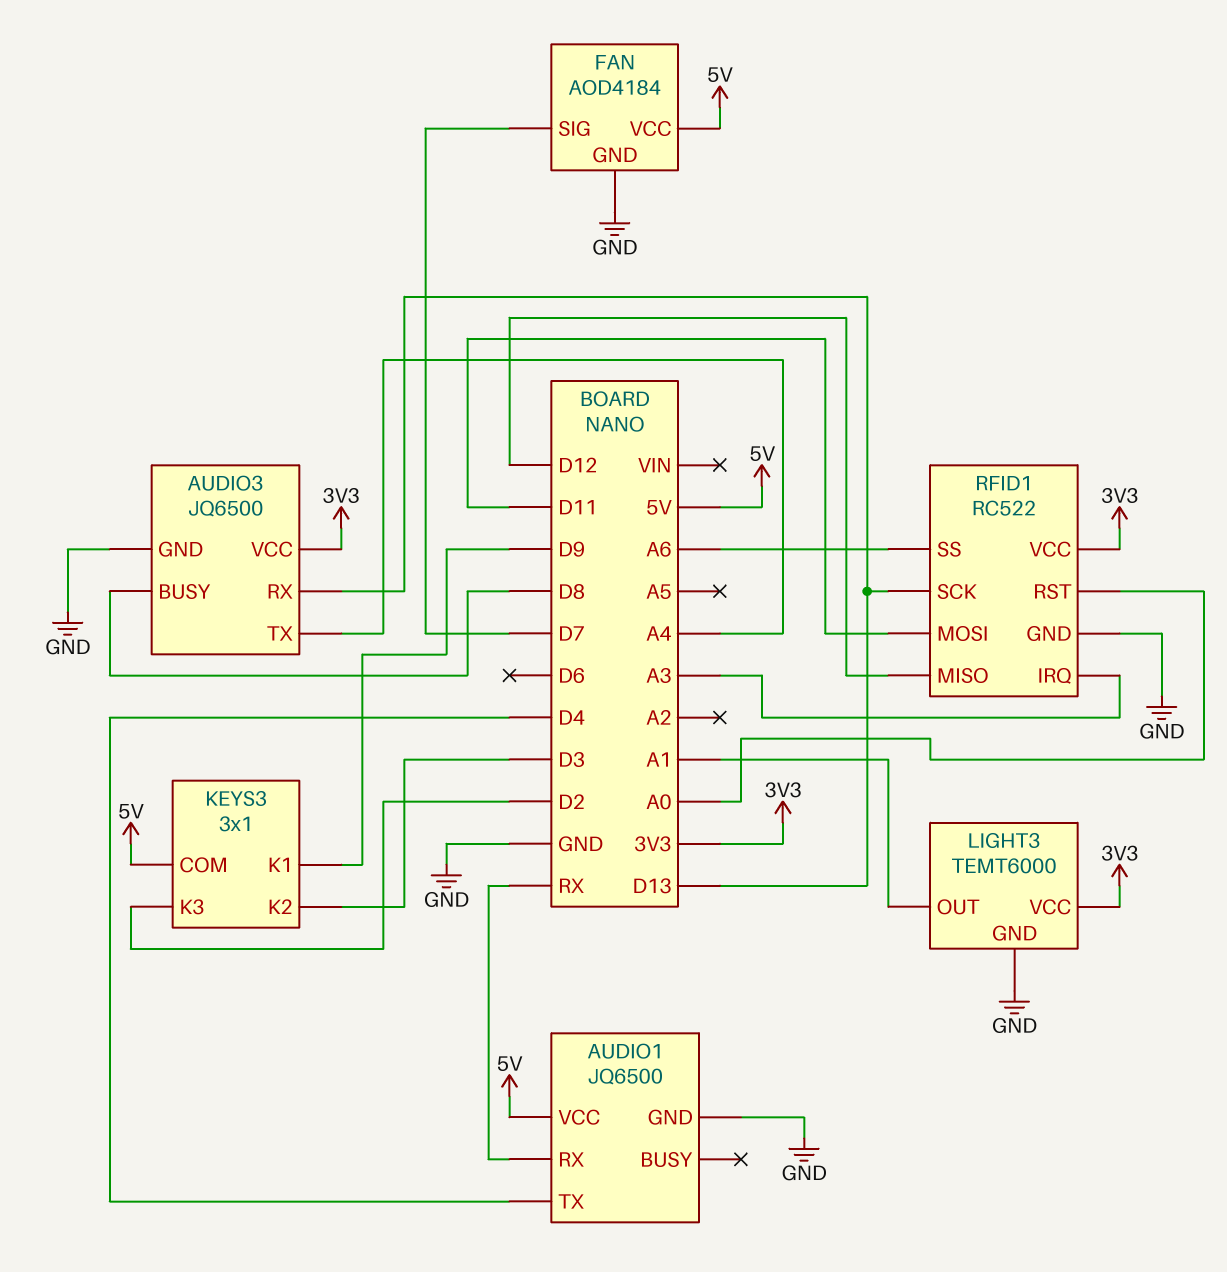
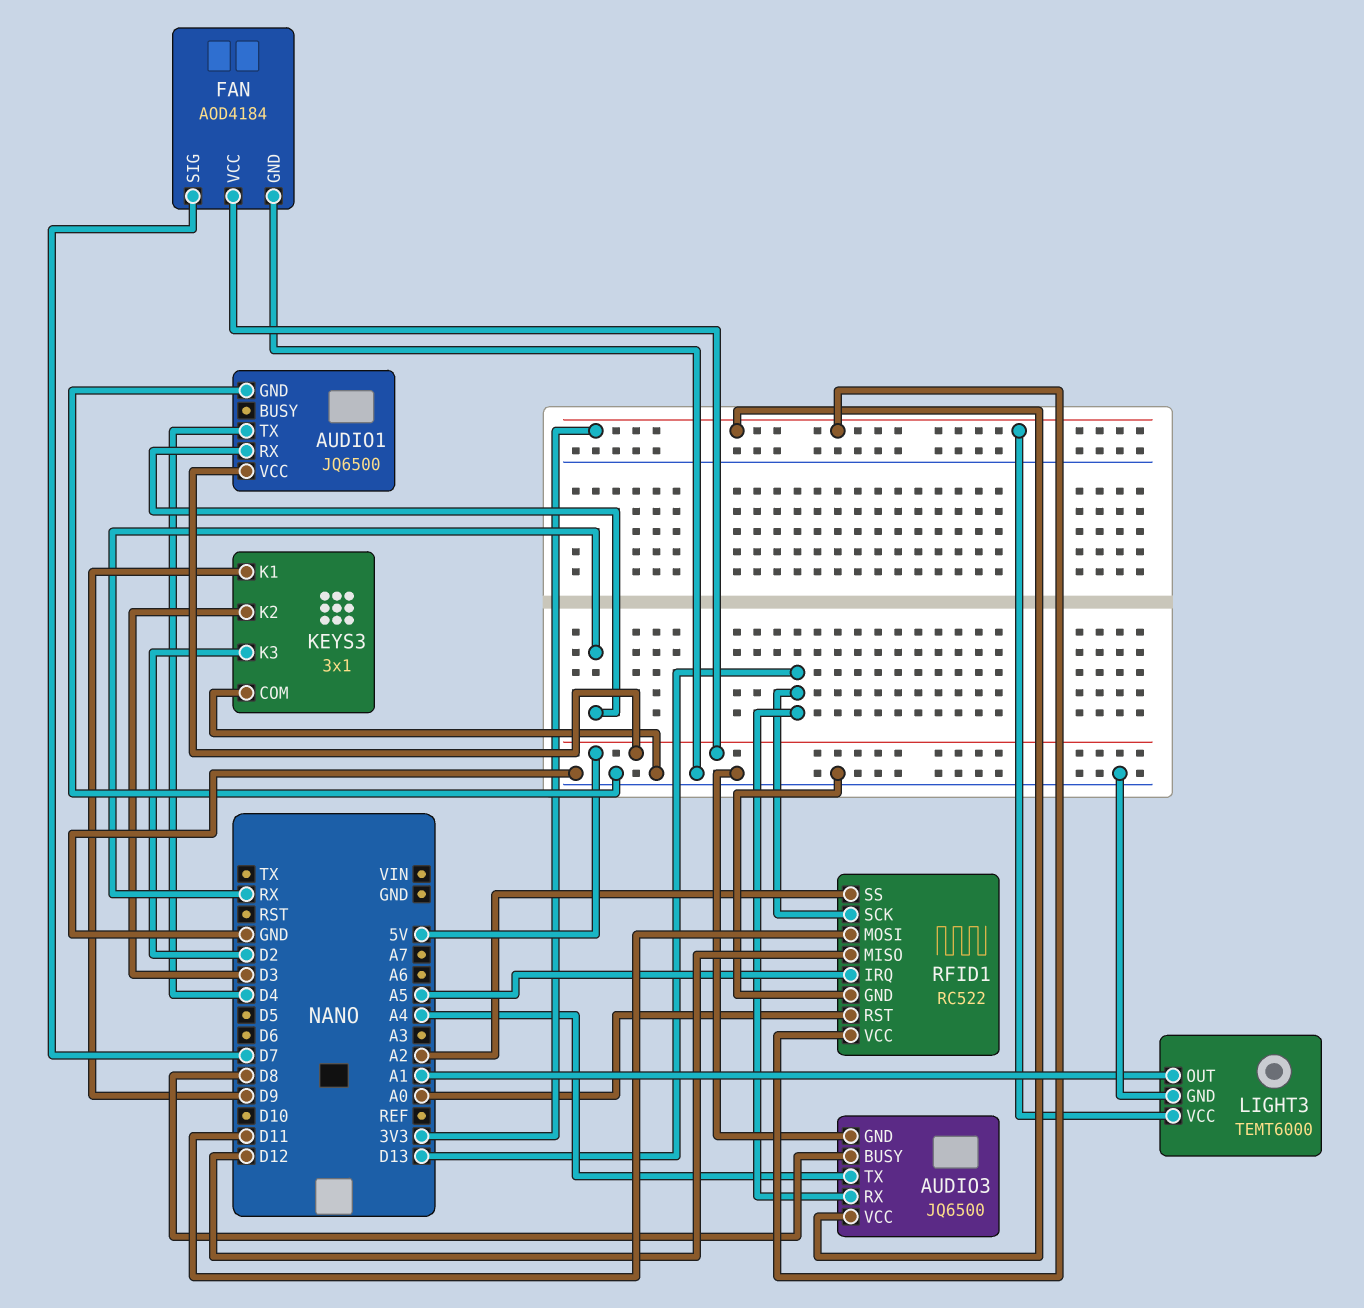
KEYS3 pin COM: 5V -> GND
RFID1 pin IRQ: A3 -> A5
RFID1 pin SS: A6 -> A2

